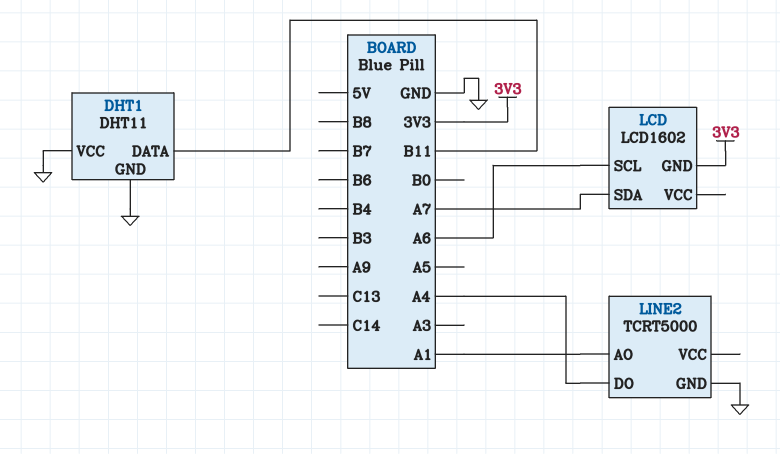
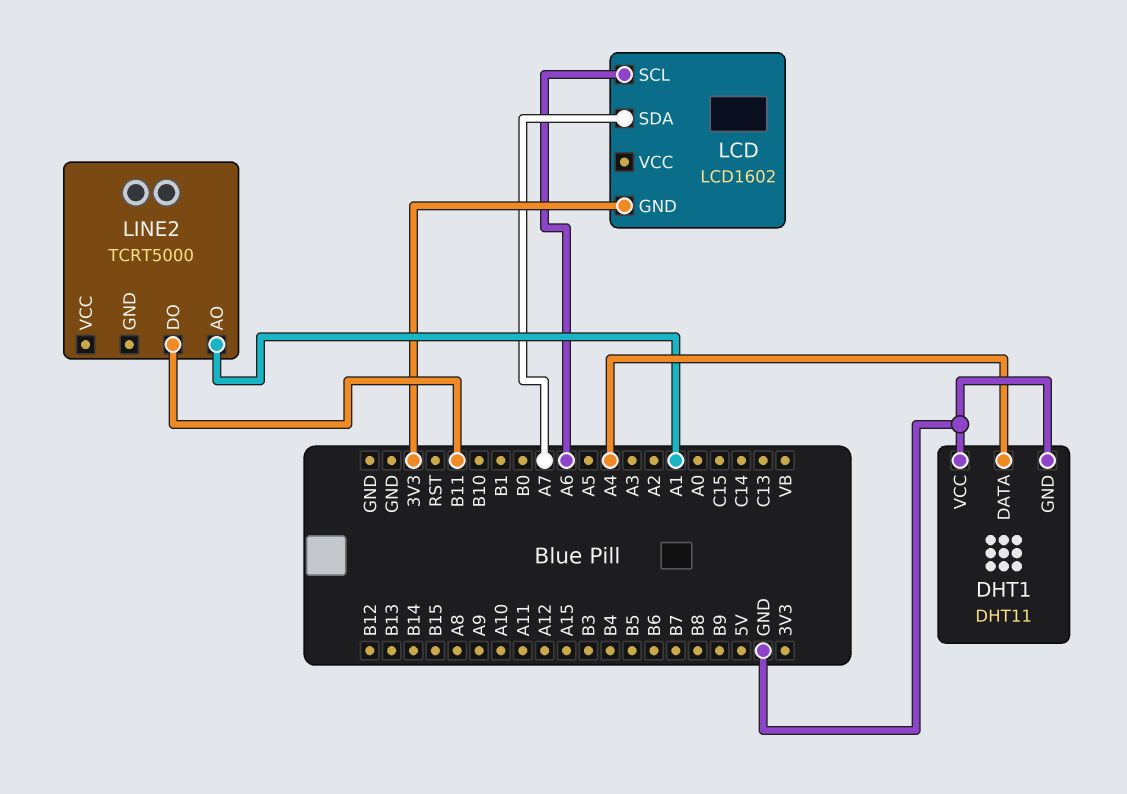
DHT1 pin DATA: B11 -> A4
LINE2 pin DO: A4 -> B11
LINE2 pin GND: GND -> none

